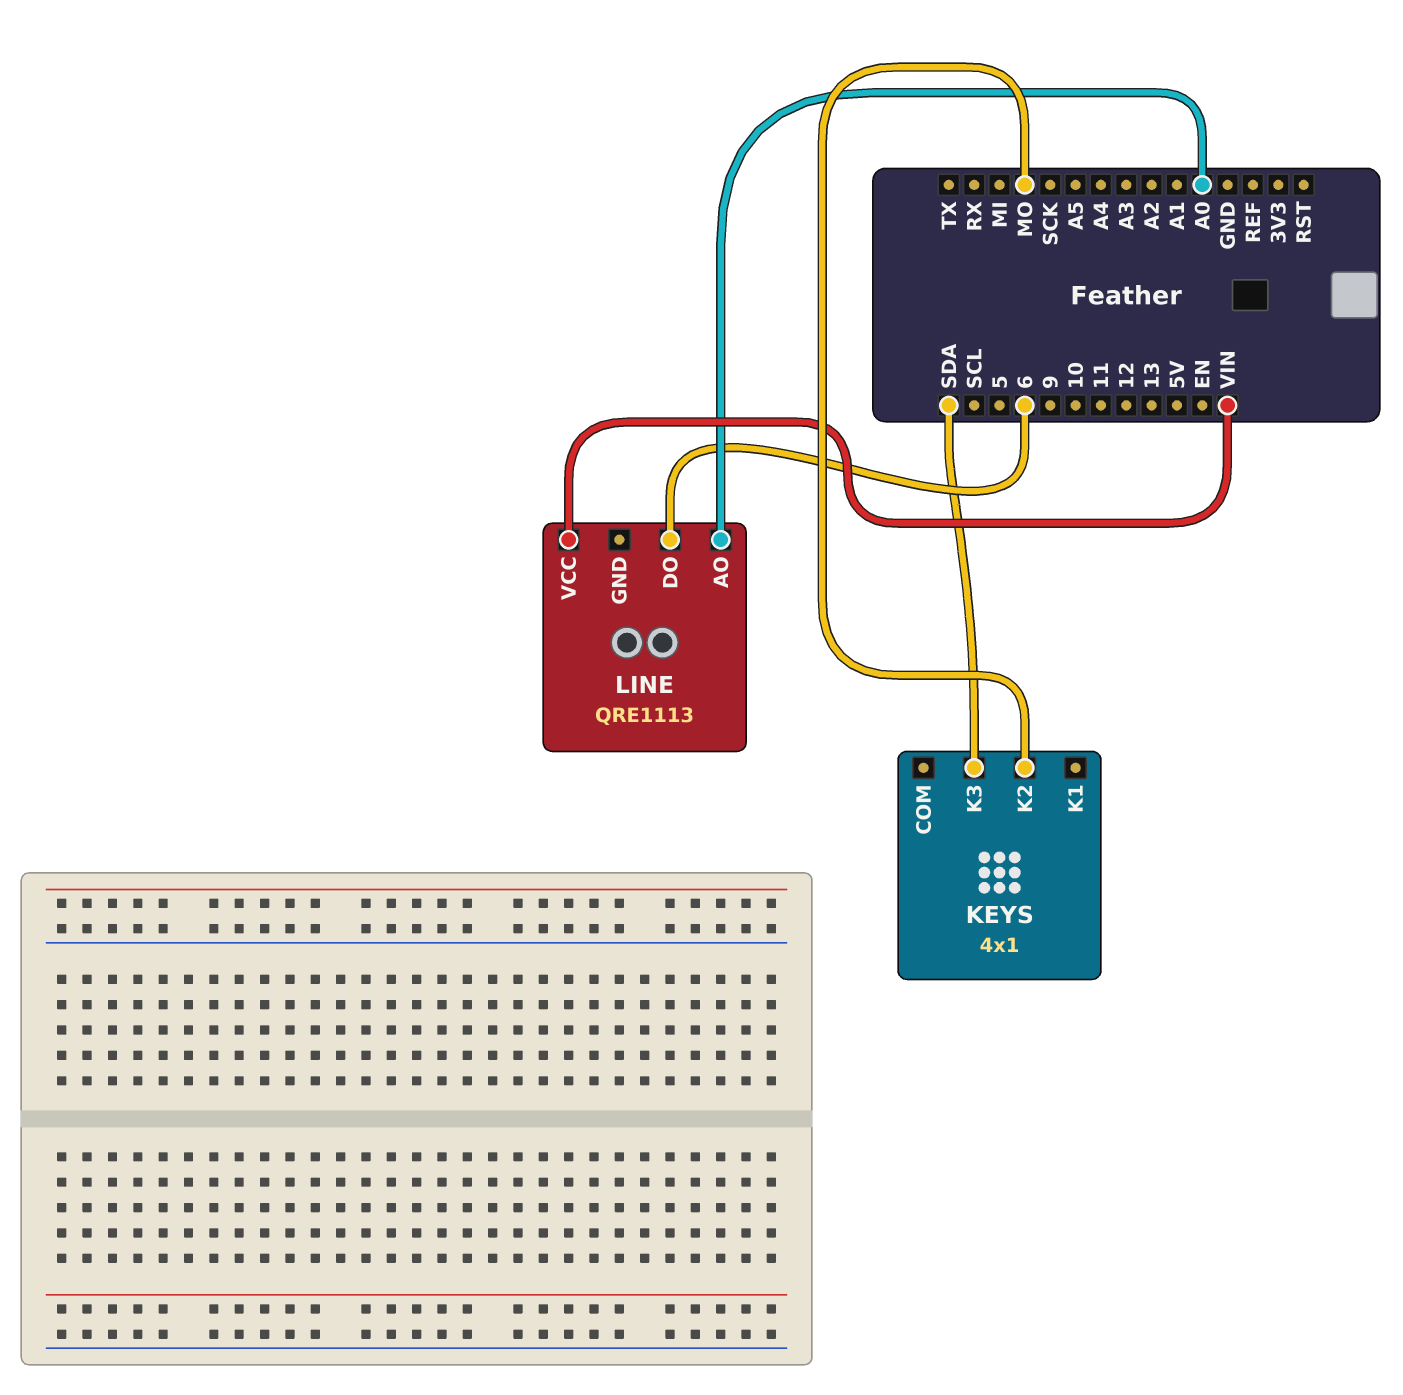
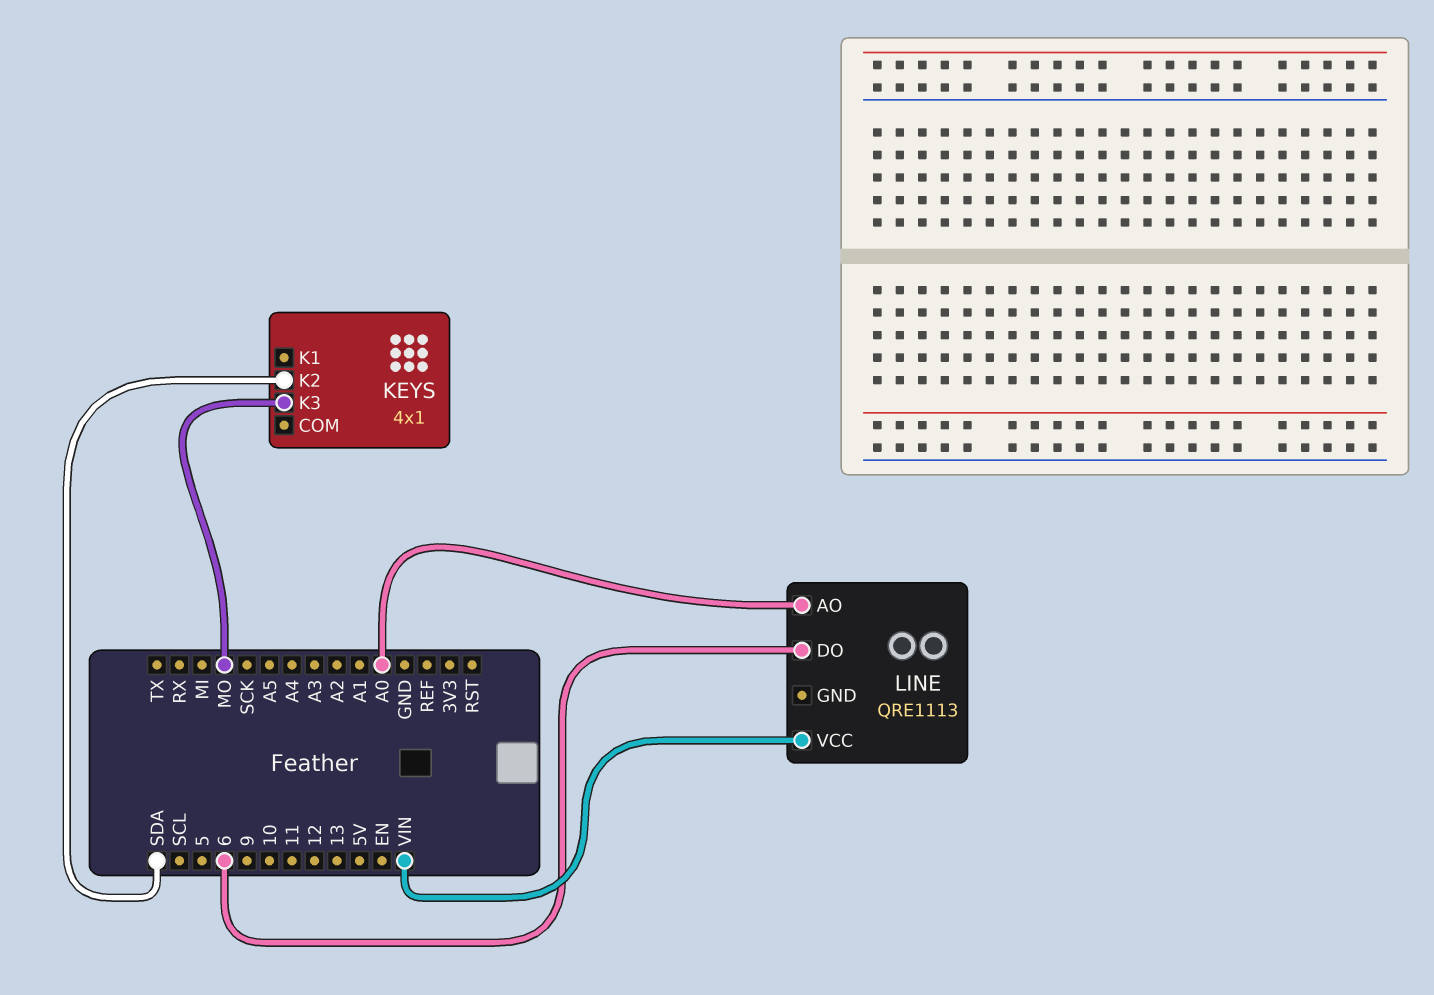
KEYS pin K2: MO -> SDA
KEYS pin K3: SDA -> MO

